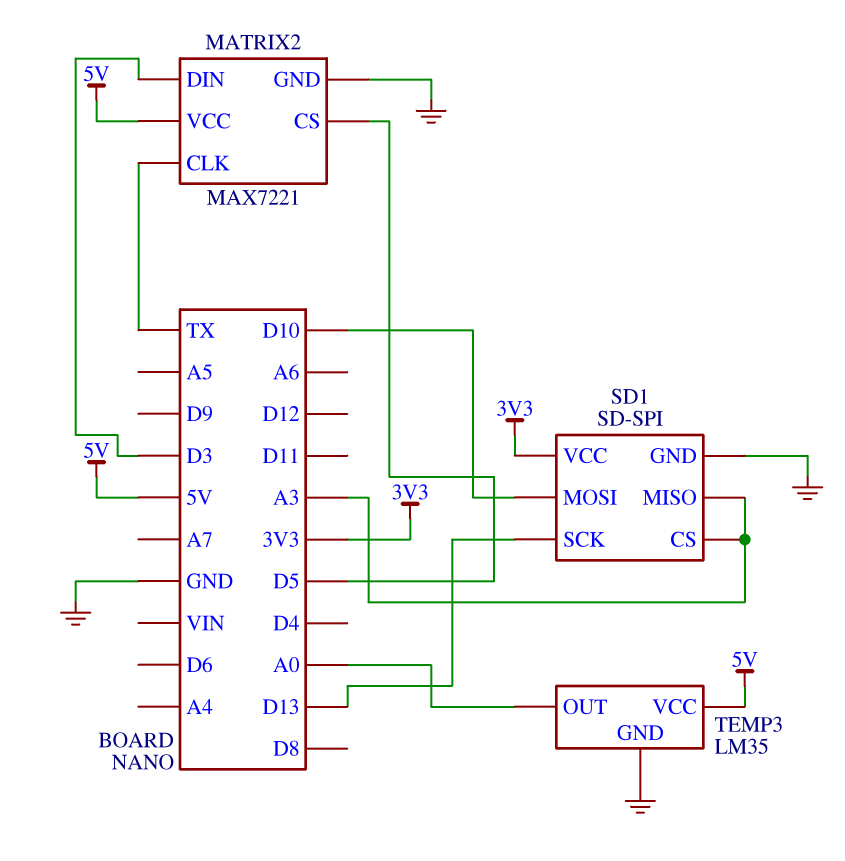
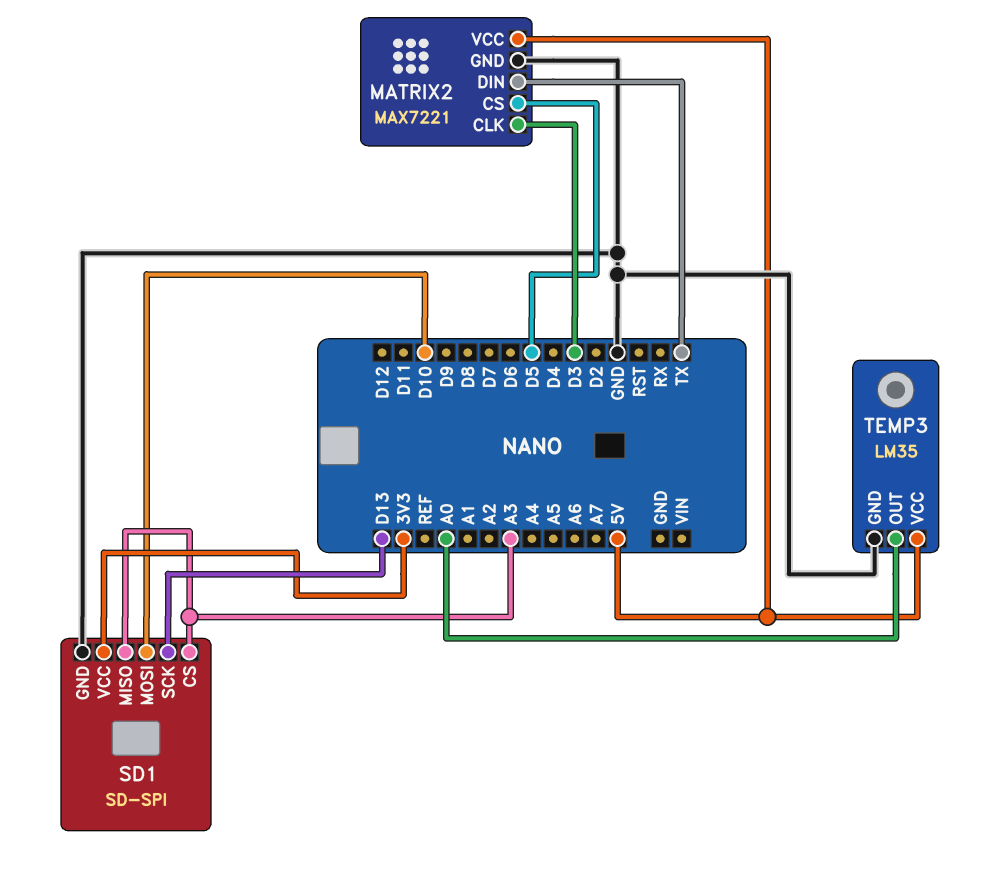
MATRIX2 pin CLK: TX -> D3
MATRIX2 pin DIN: D3 -> TX

